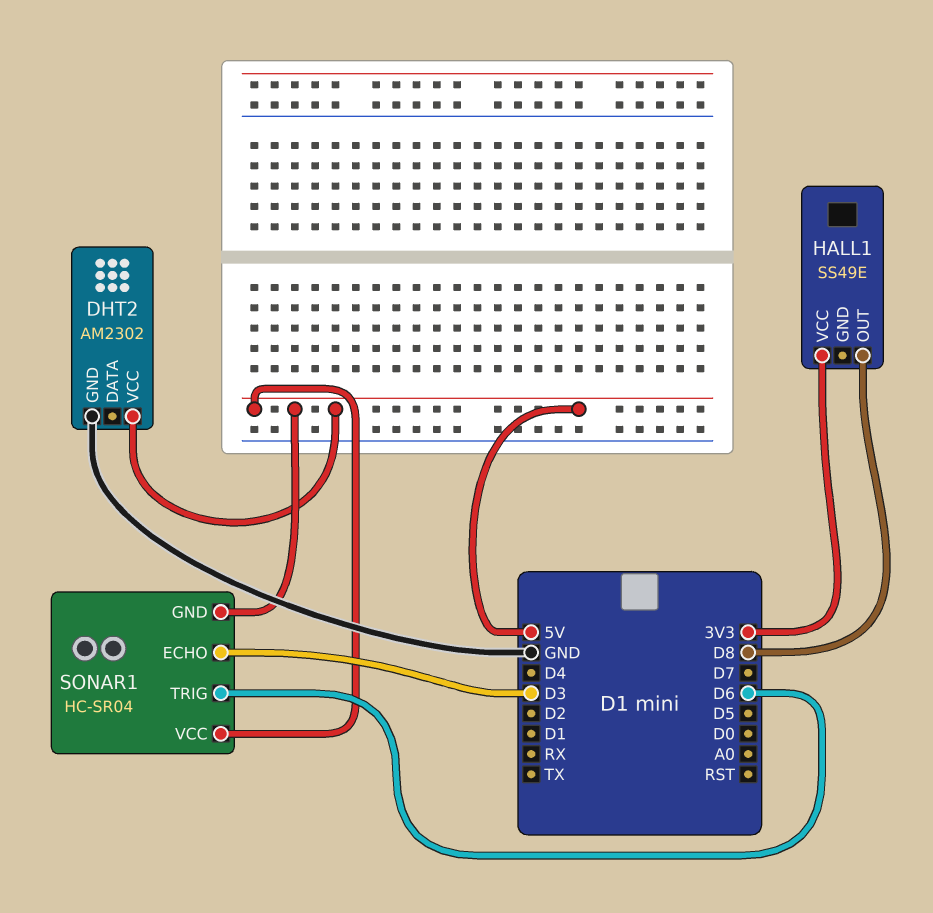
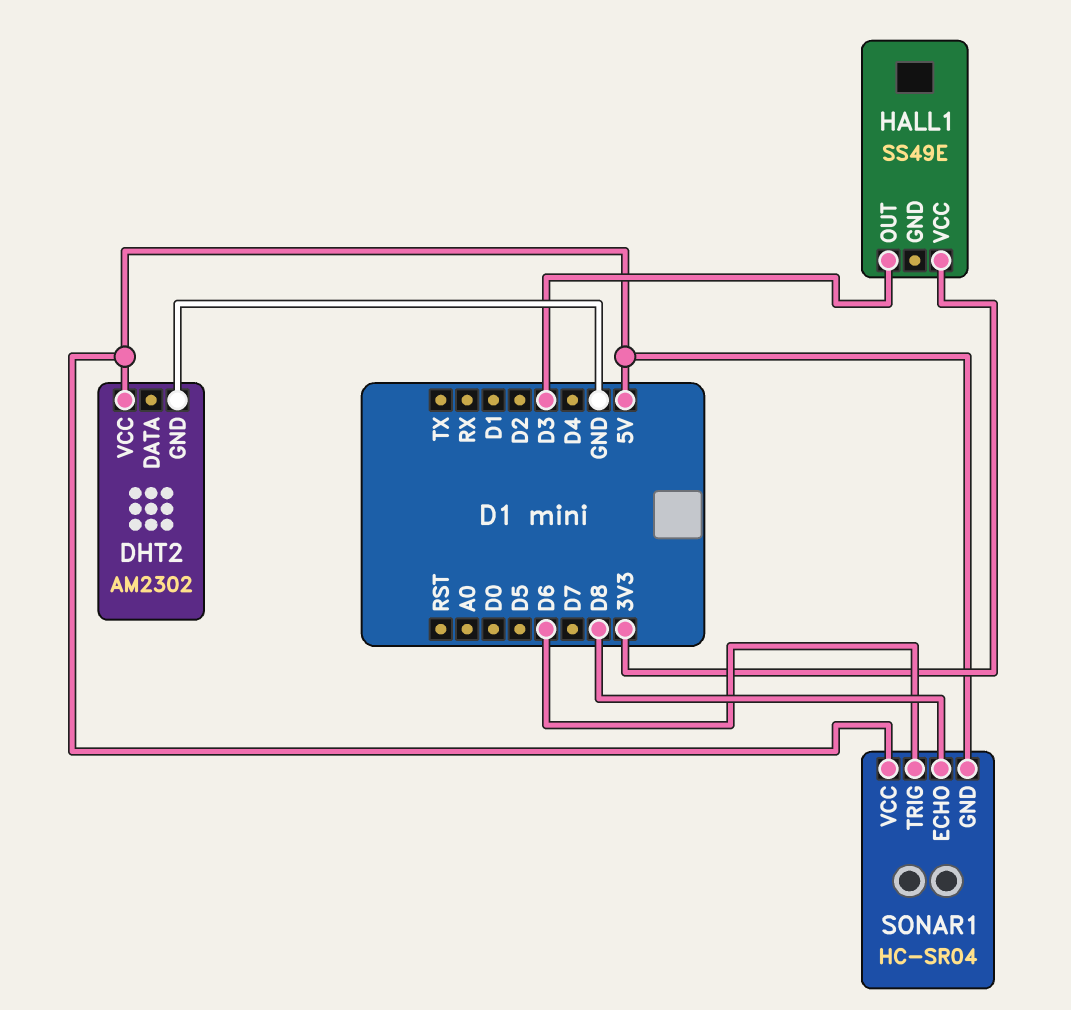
HALL1 pin OUT: D8 -> D3
SONAR1 pin ECHO: D3 -> D8

